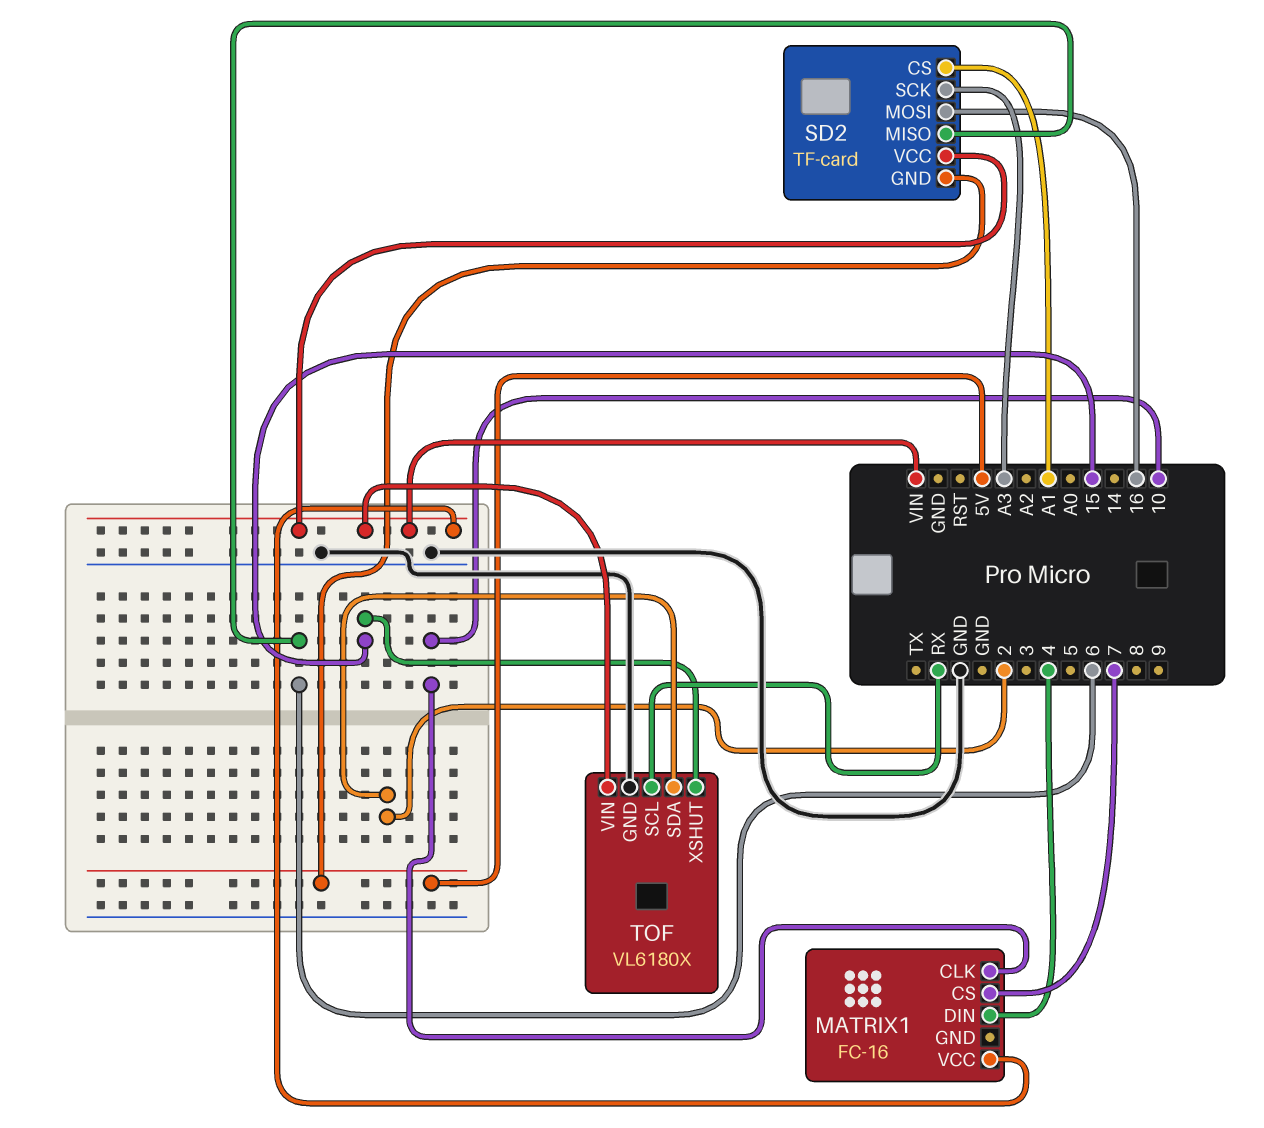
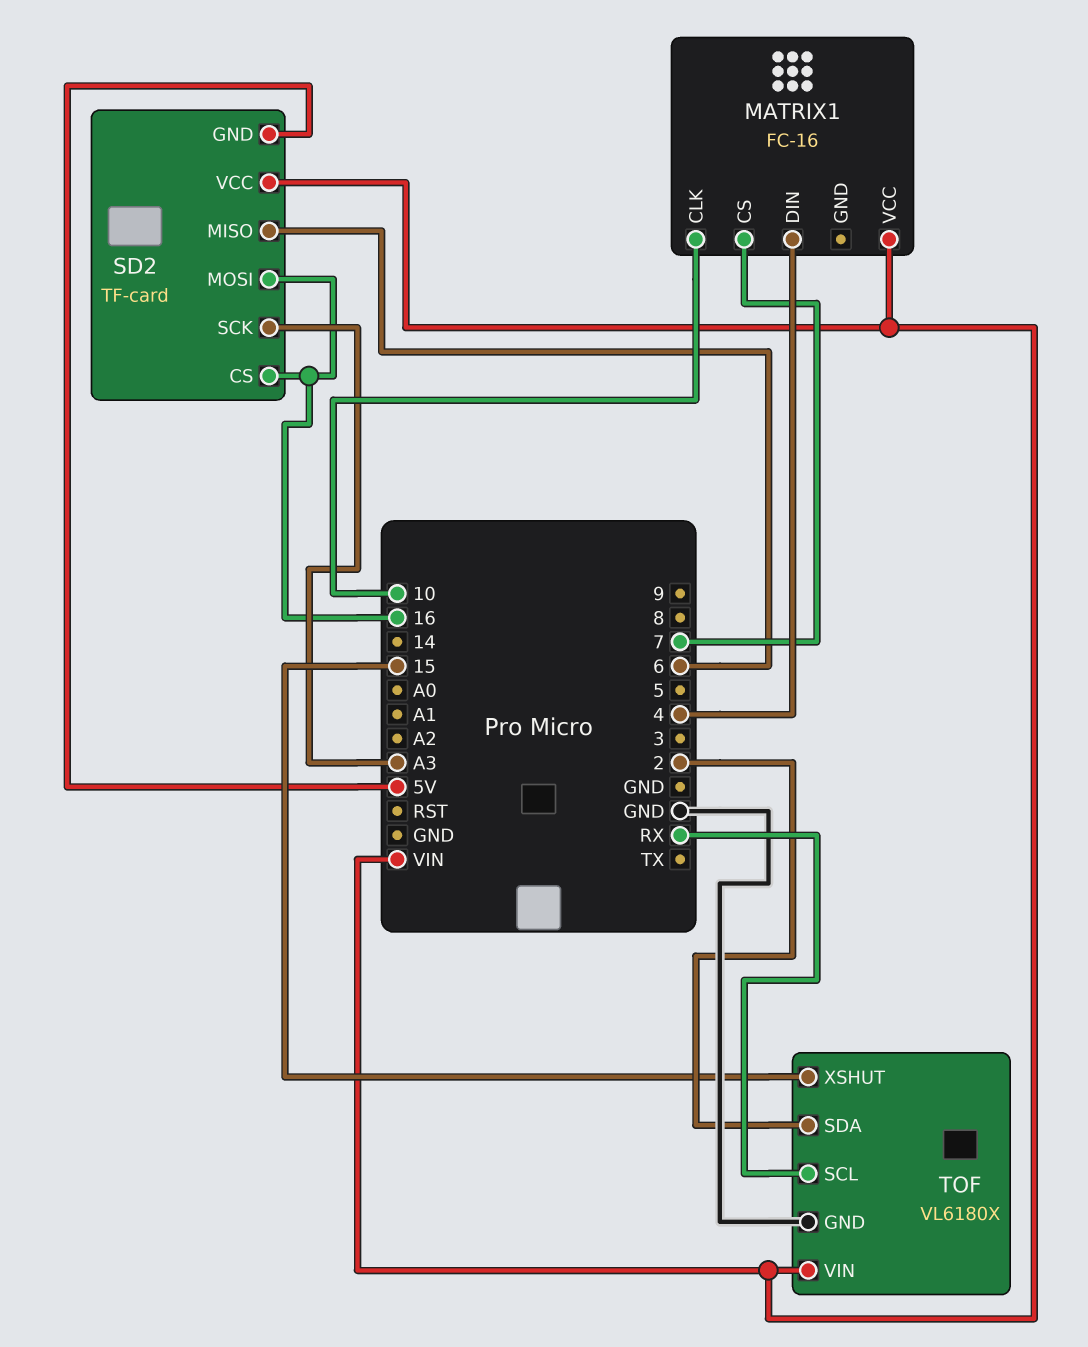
SD2 pin CS: A1 -> 16

